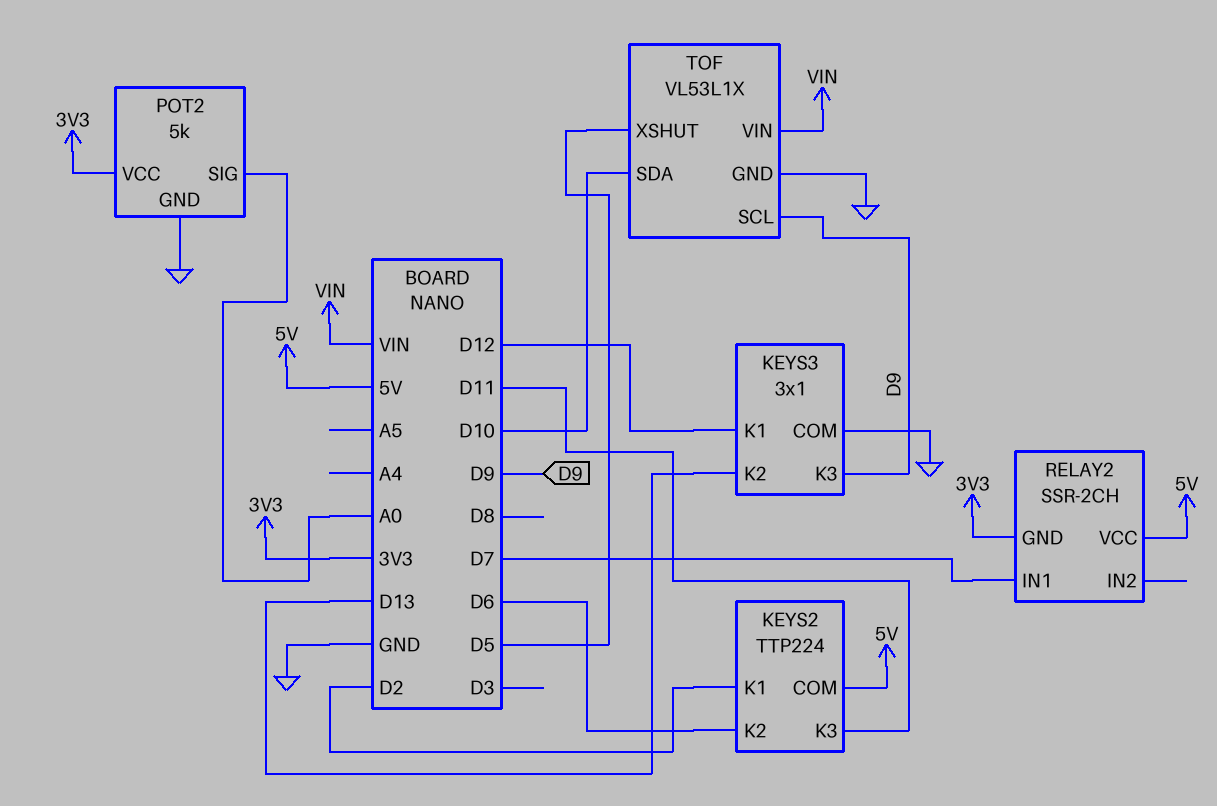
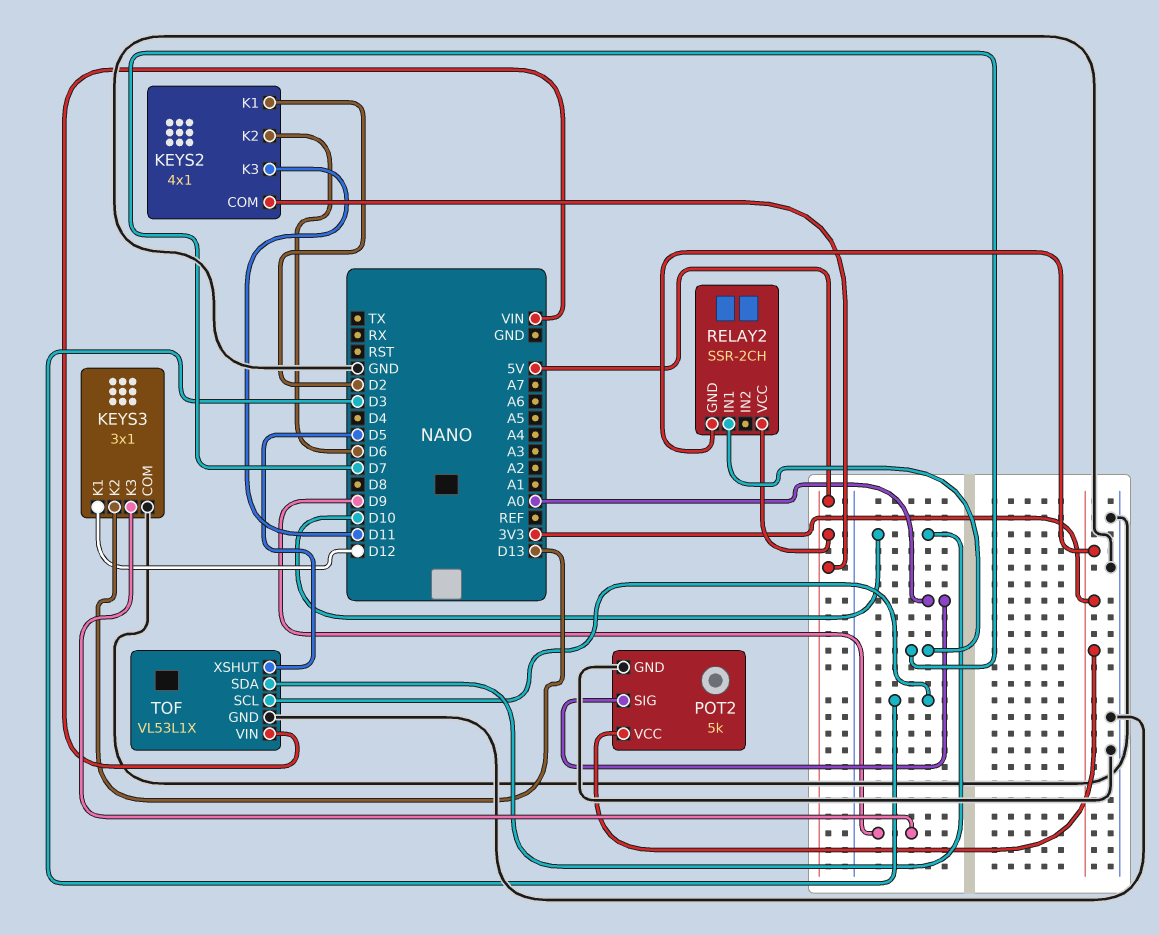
KEYS2: TTP224 -> 4x1
TOF pin SCL: D9 -> D3

